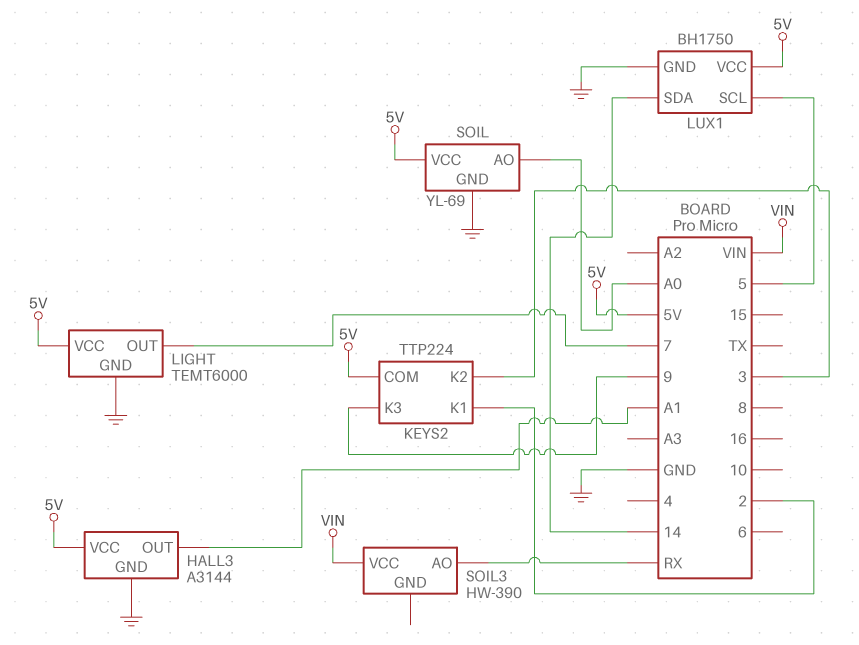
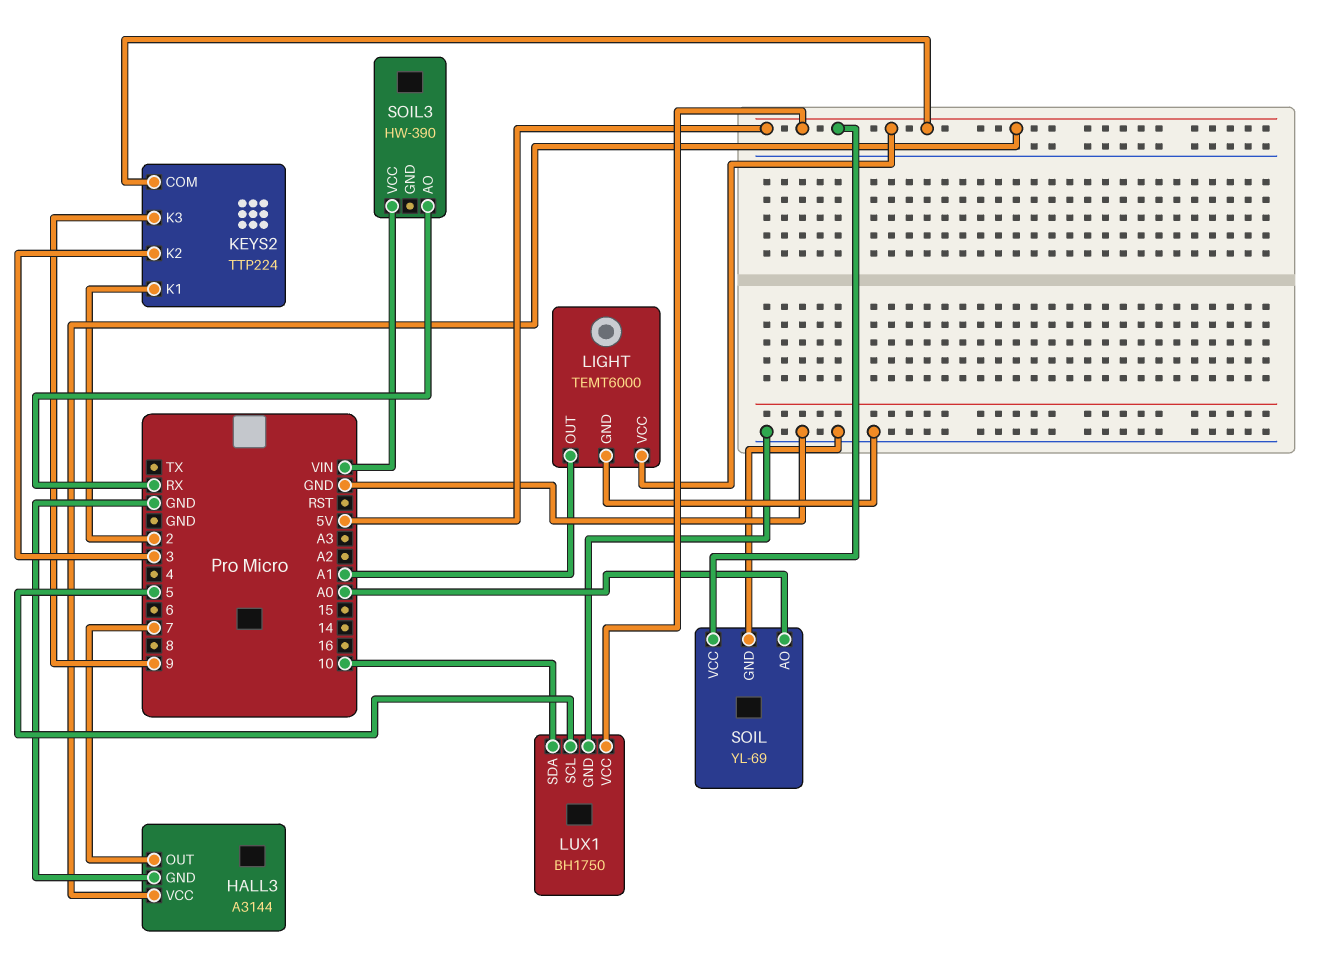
HALL3 pin OUT: A1 -> 7
LIGHT pin OUT: 7 -> A1
LUX1 pin SDA: 14 -> 10

